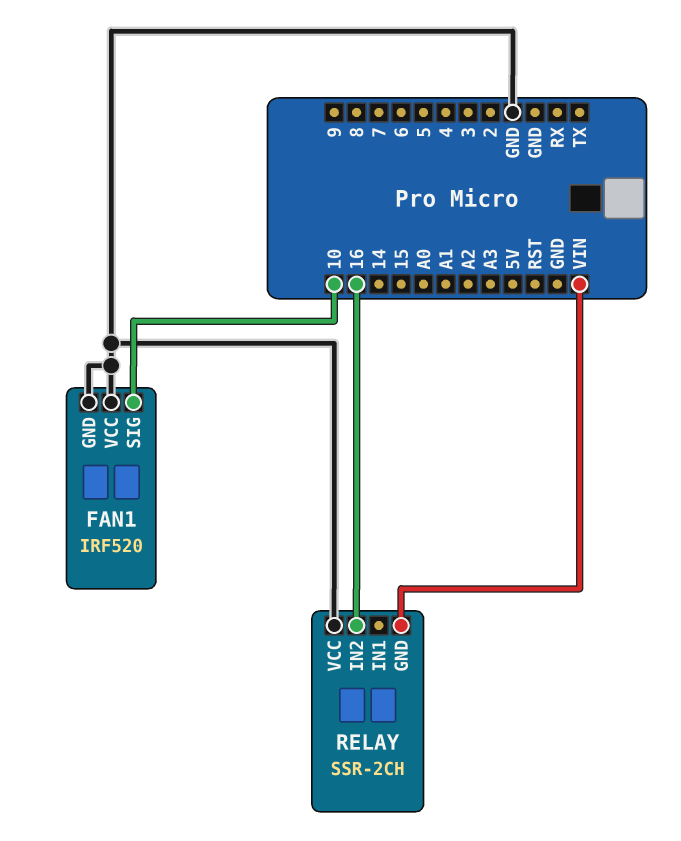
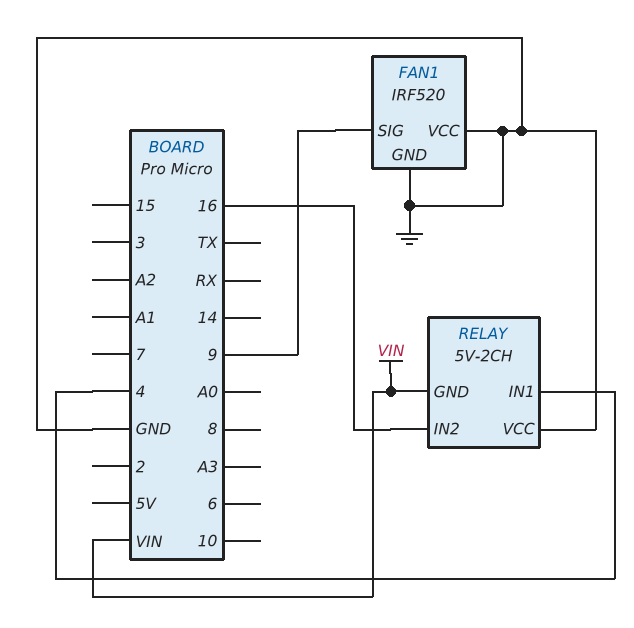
FAN1 pin SIG: 10 -> 9
RELAY: SSR-2CH -> 5V-2CH
RELAY pin IN1: none -> 4

